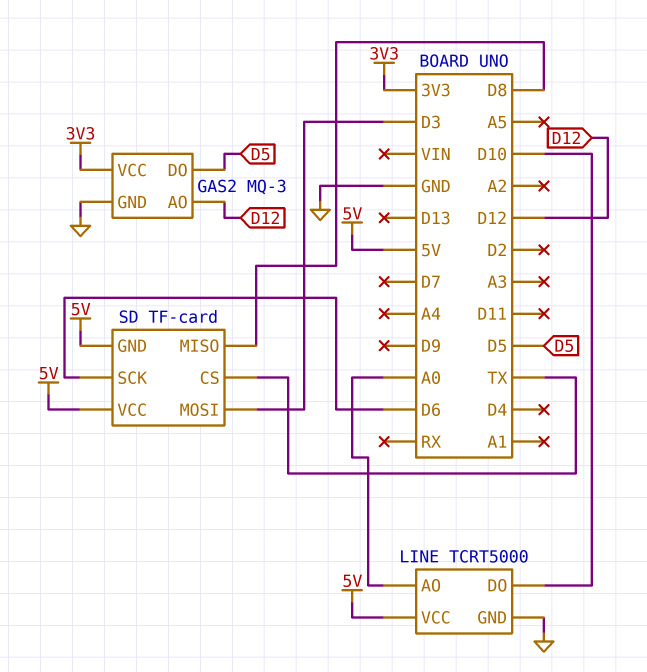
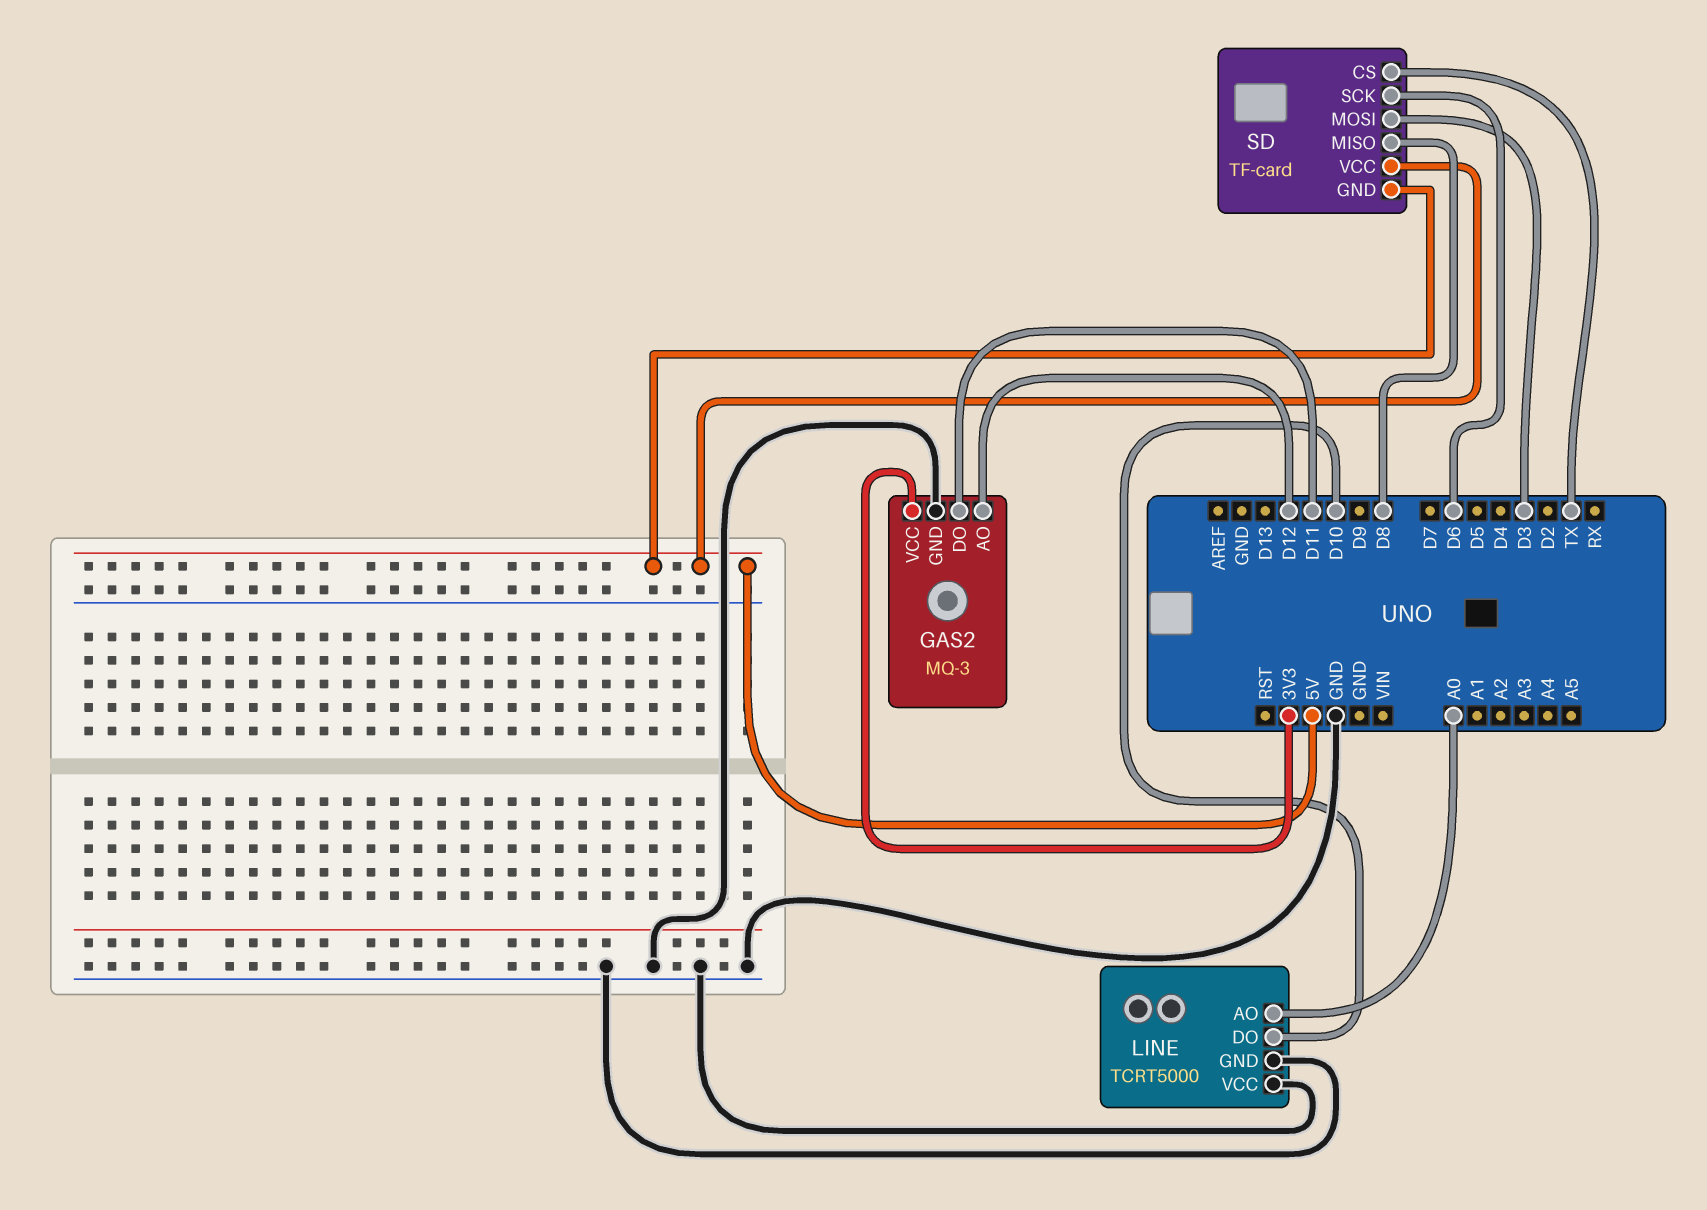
GAS2 pin DO: D5 -> D11
LINE pin VCC: 5V -> GND

